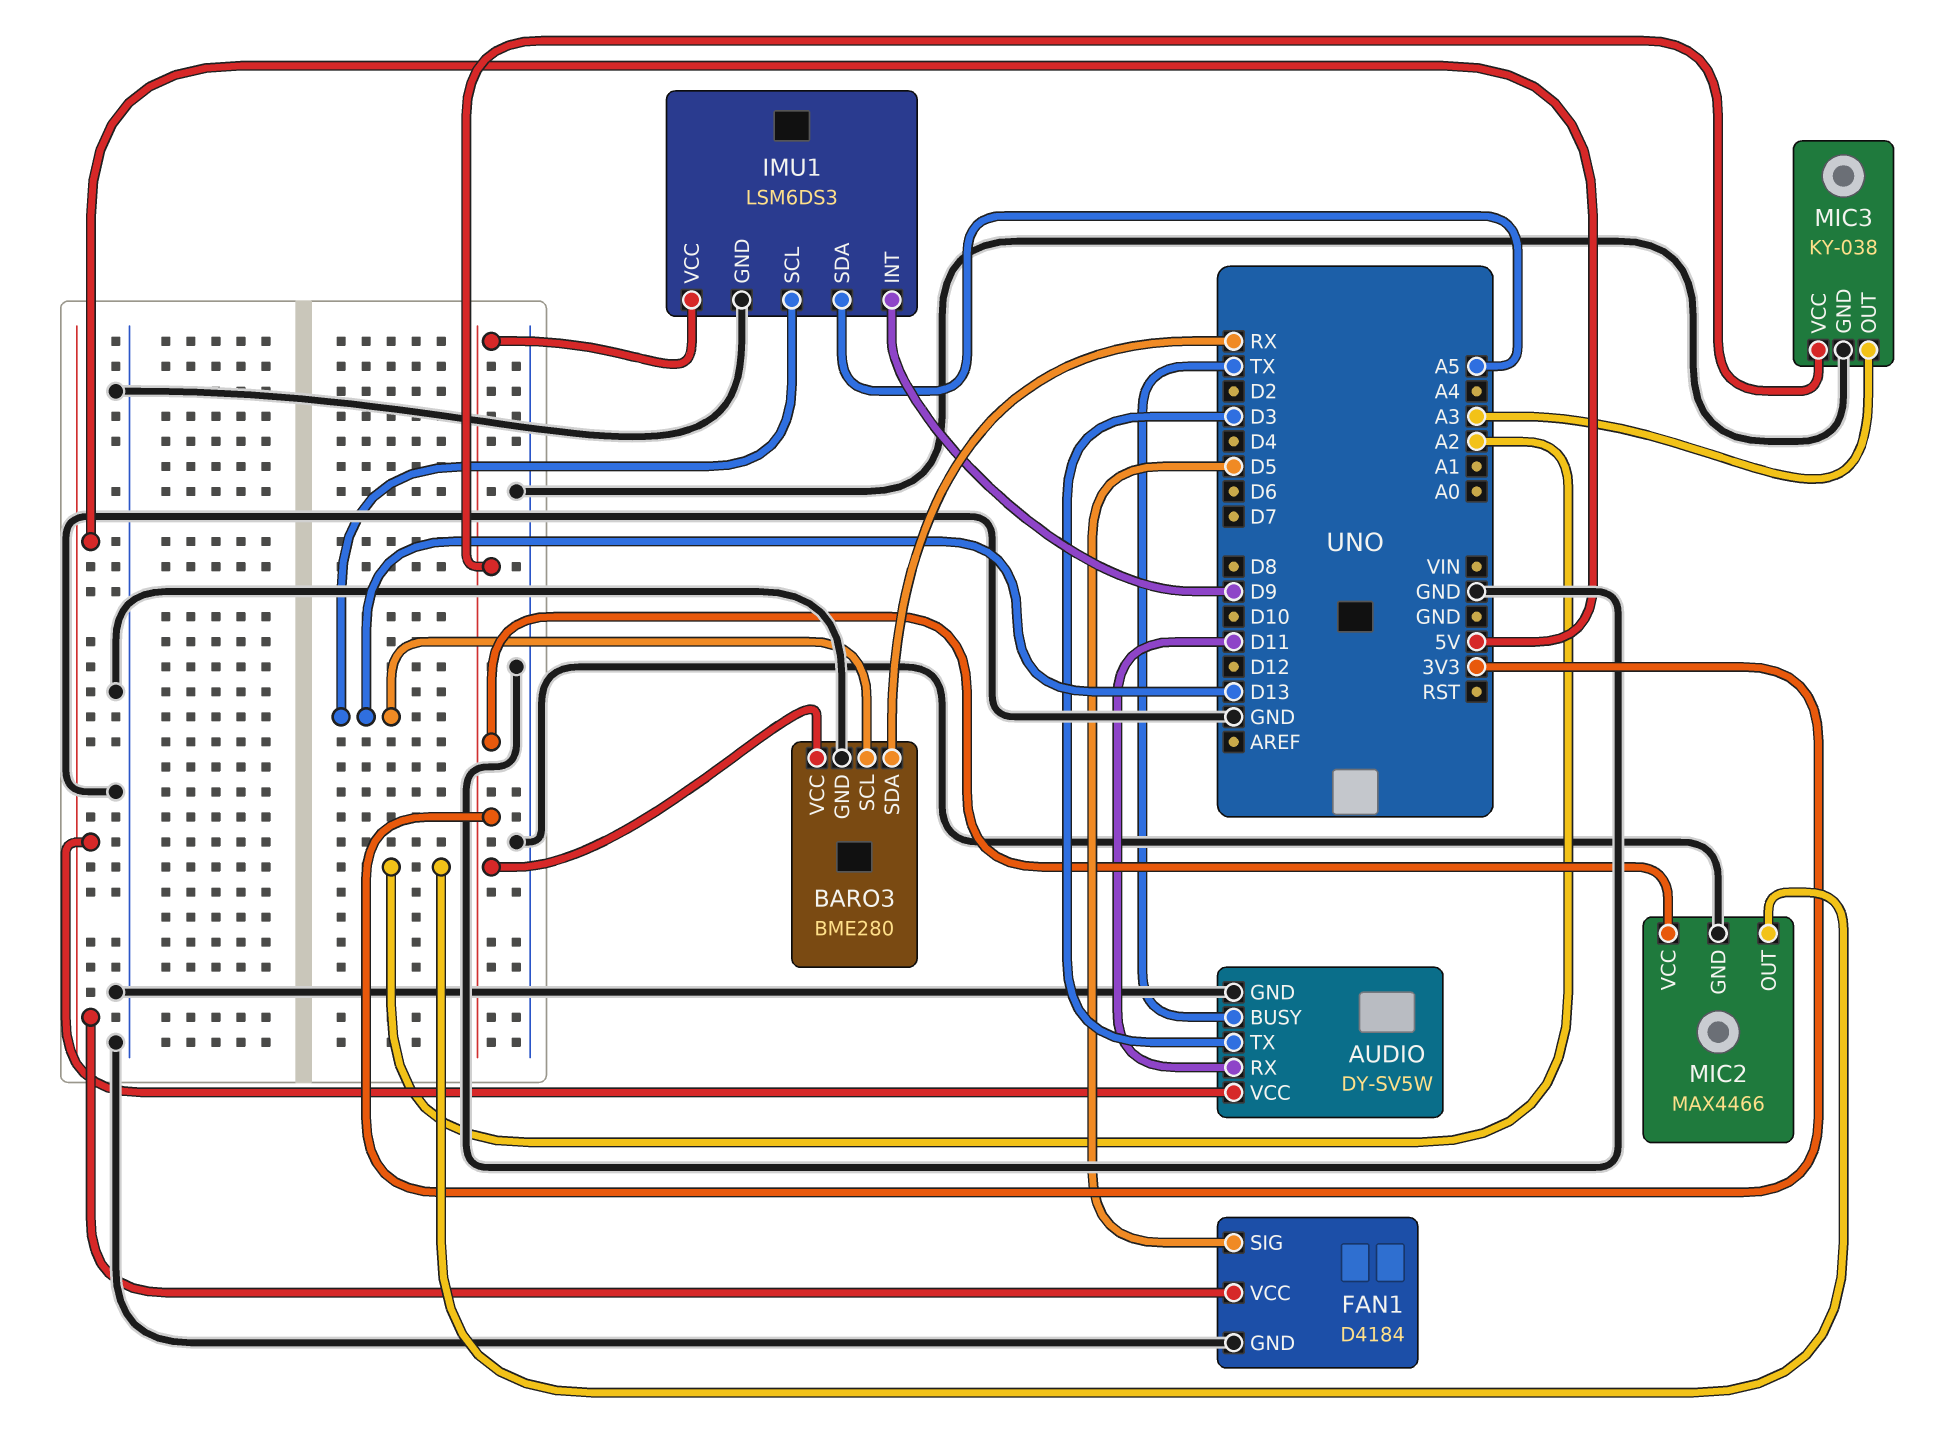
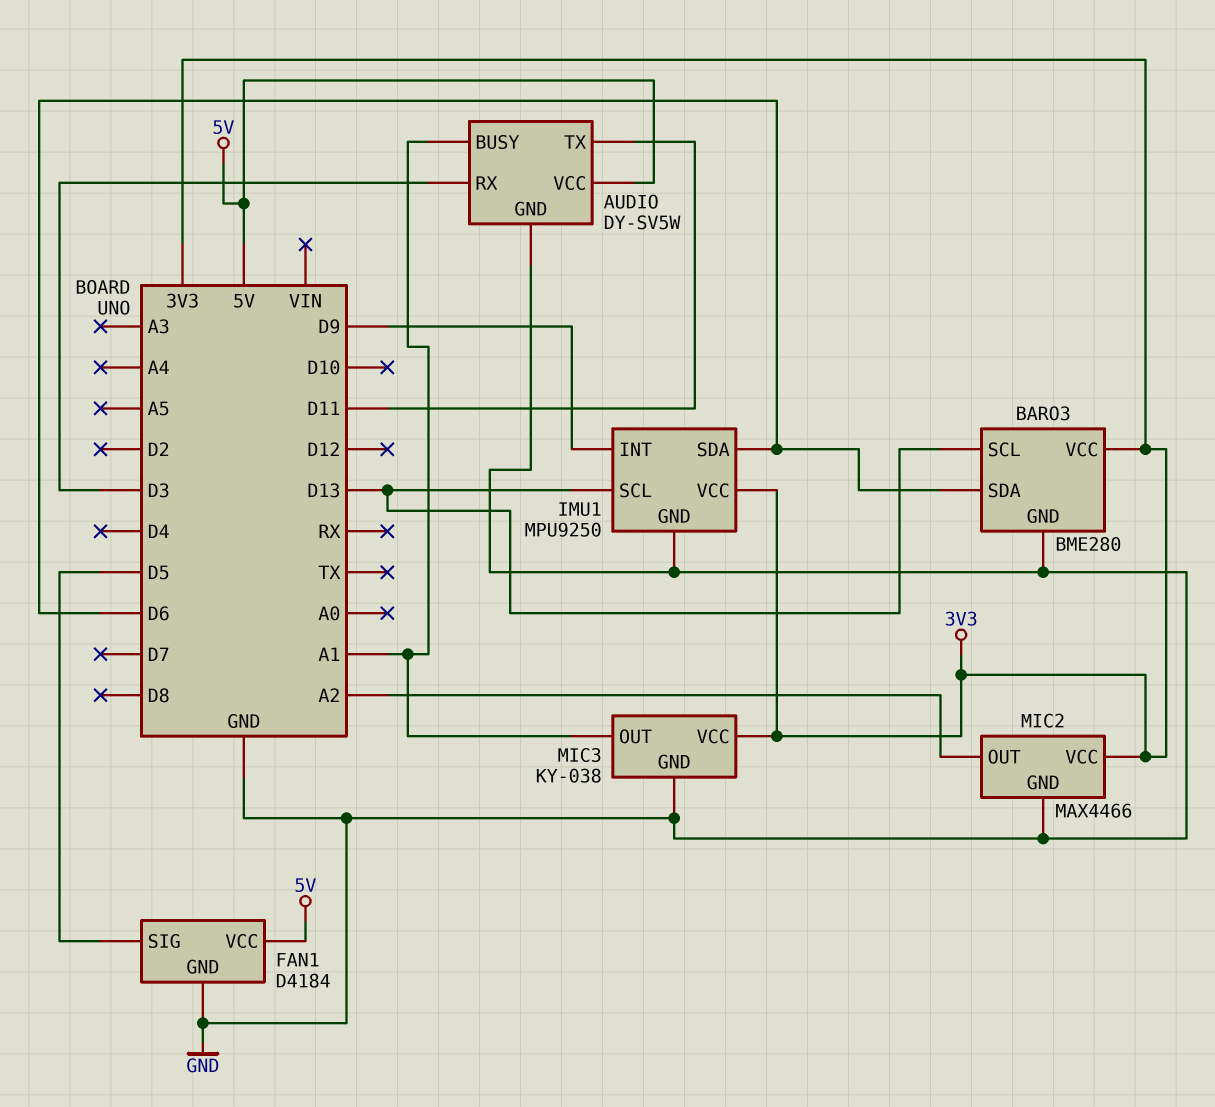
AUDIO pin BUSY: TX -> A1
AUDIO pin RX: D11 -> D3
AUDIO pin TX: D3 -> D11
BARO3 pin SDA: RX -> D6
IMU1: LSM6DS3 -> MPU9250
IMU1 pin SDA: A5 -> D6
MIC3 pin OUT: A3 -> A1

